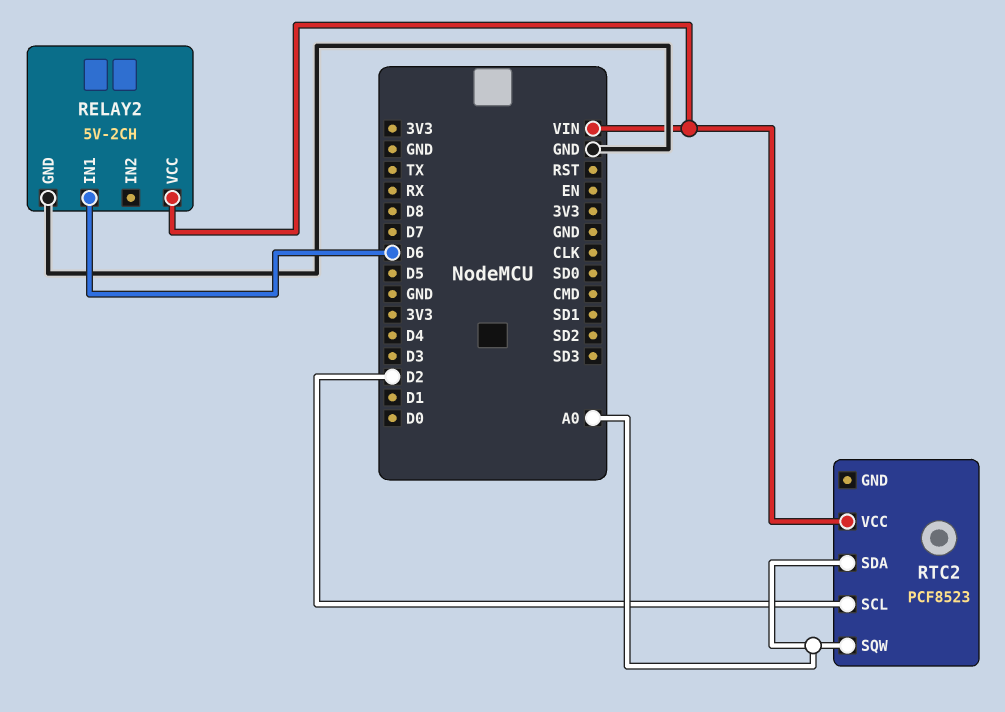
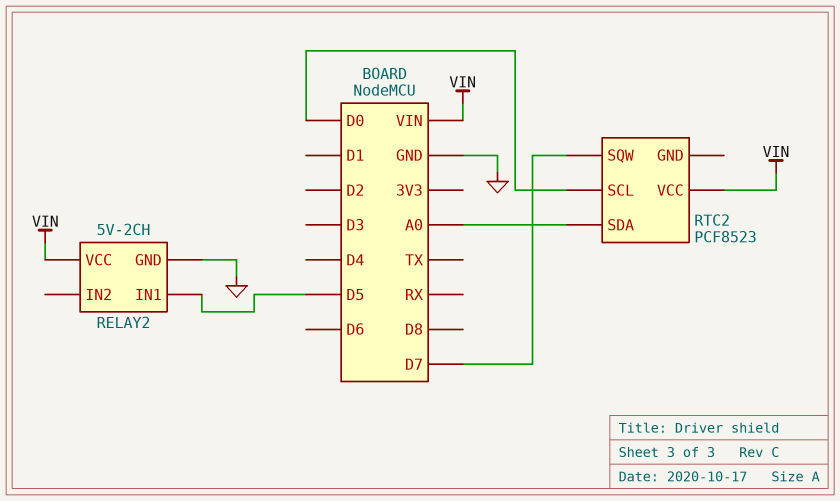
RELAY2 pin IN1: D6 -> D5
RTC2 pin SCL: D2 -> D0
RTC2 pin SQW: A0 -> D7

